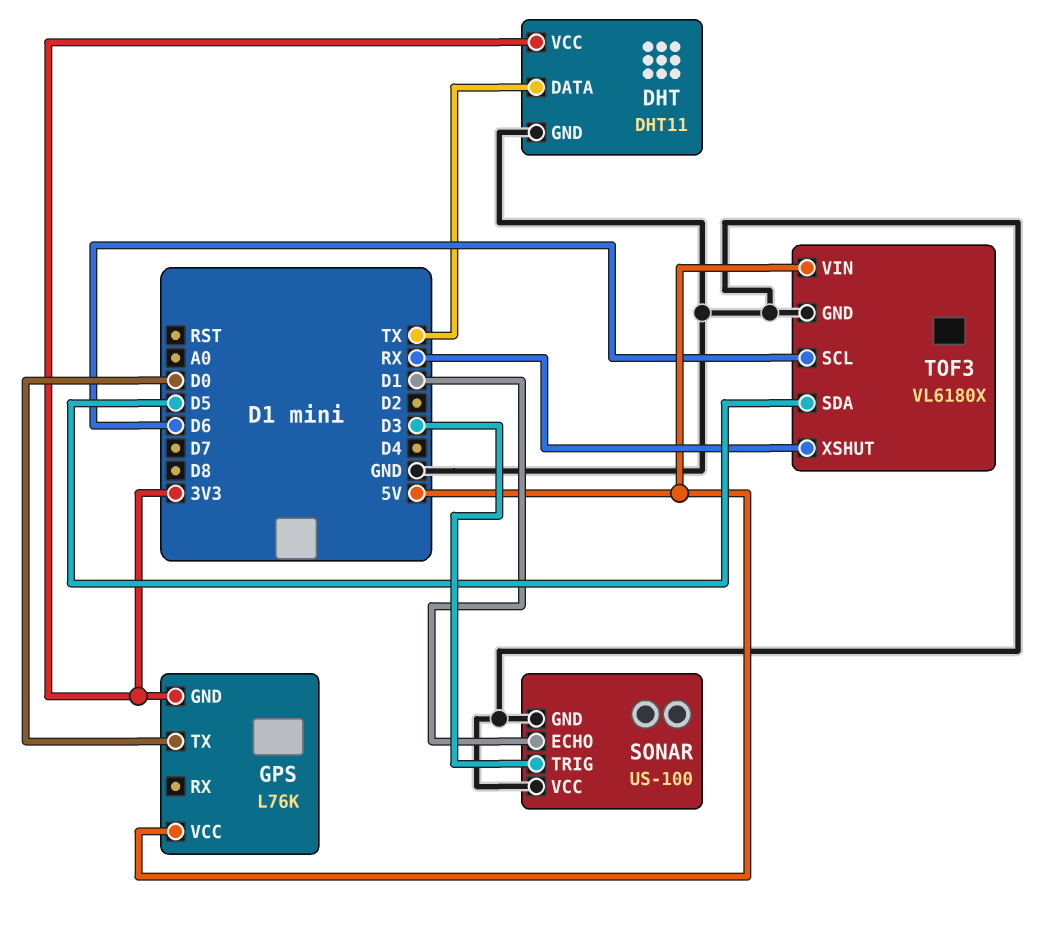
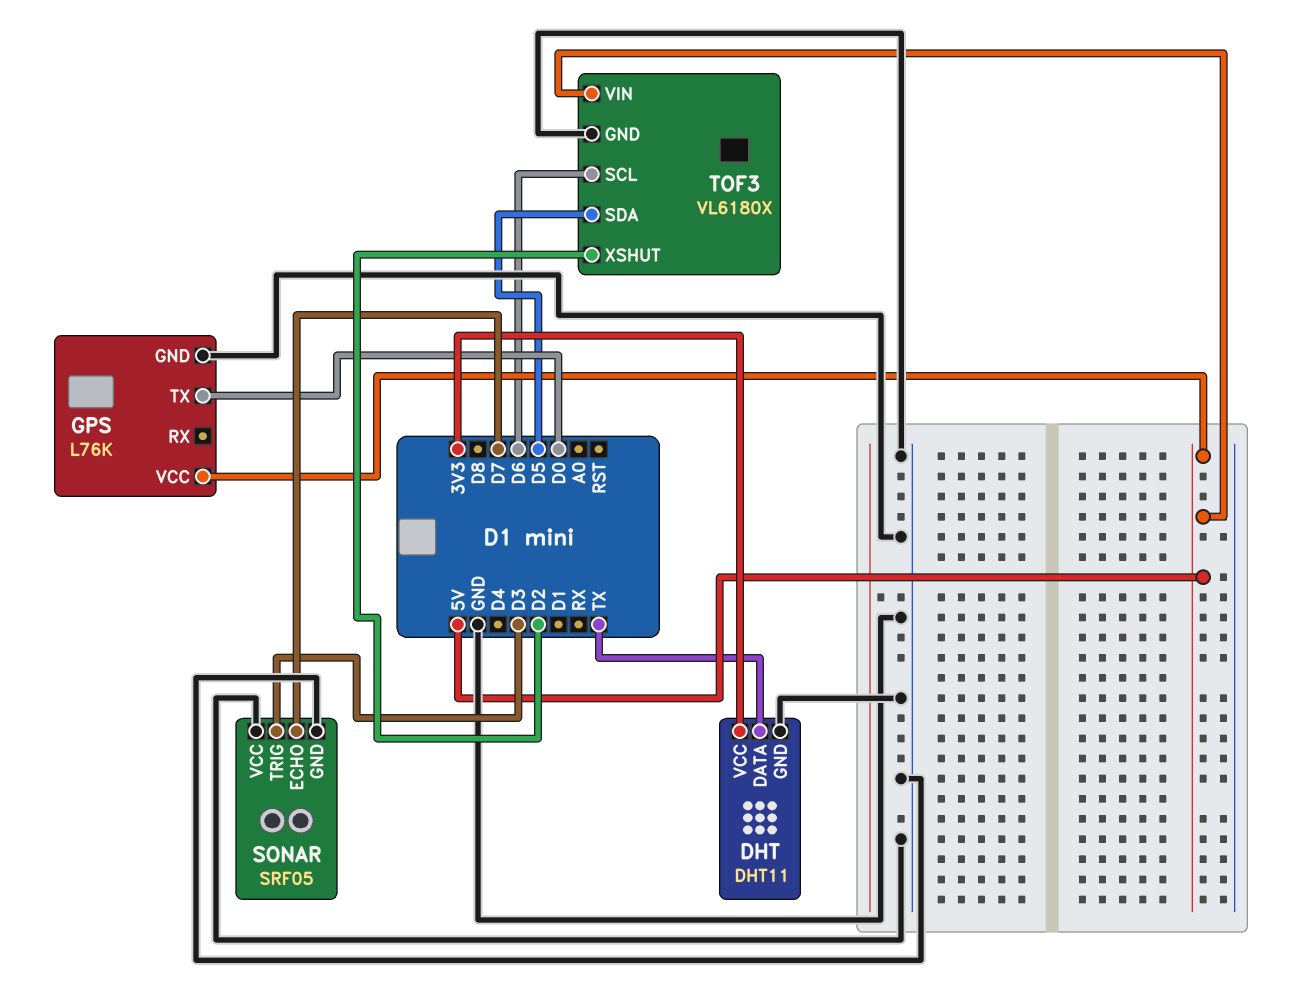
GPS pin GND: 3V3 -> GND
SONAR: US-100 -> SRF05
SONAR pin ECHO: D1 -> D7
TOF3 pin XSHUT: RX -> D2

